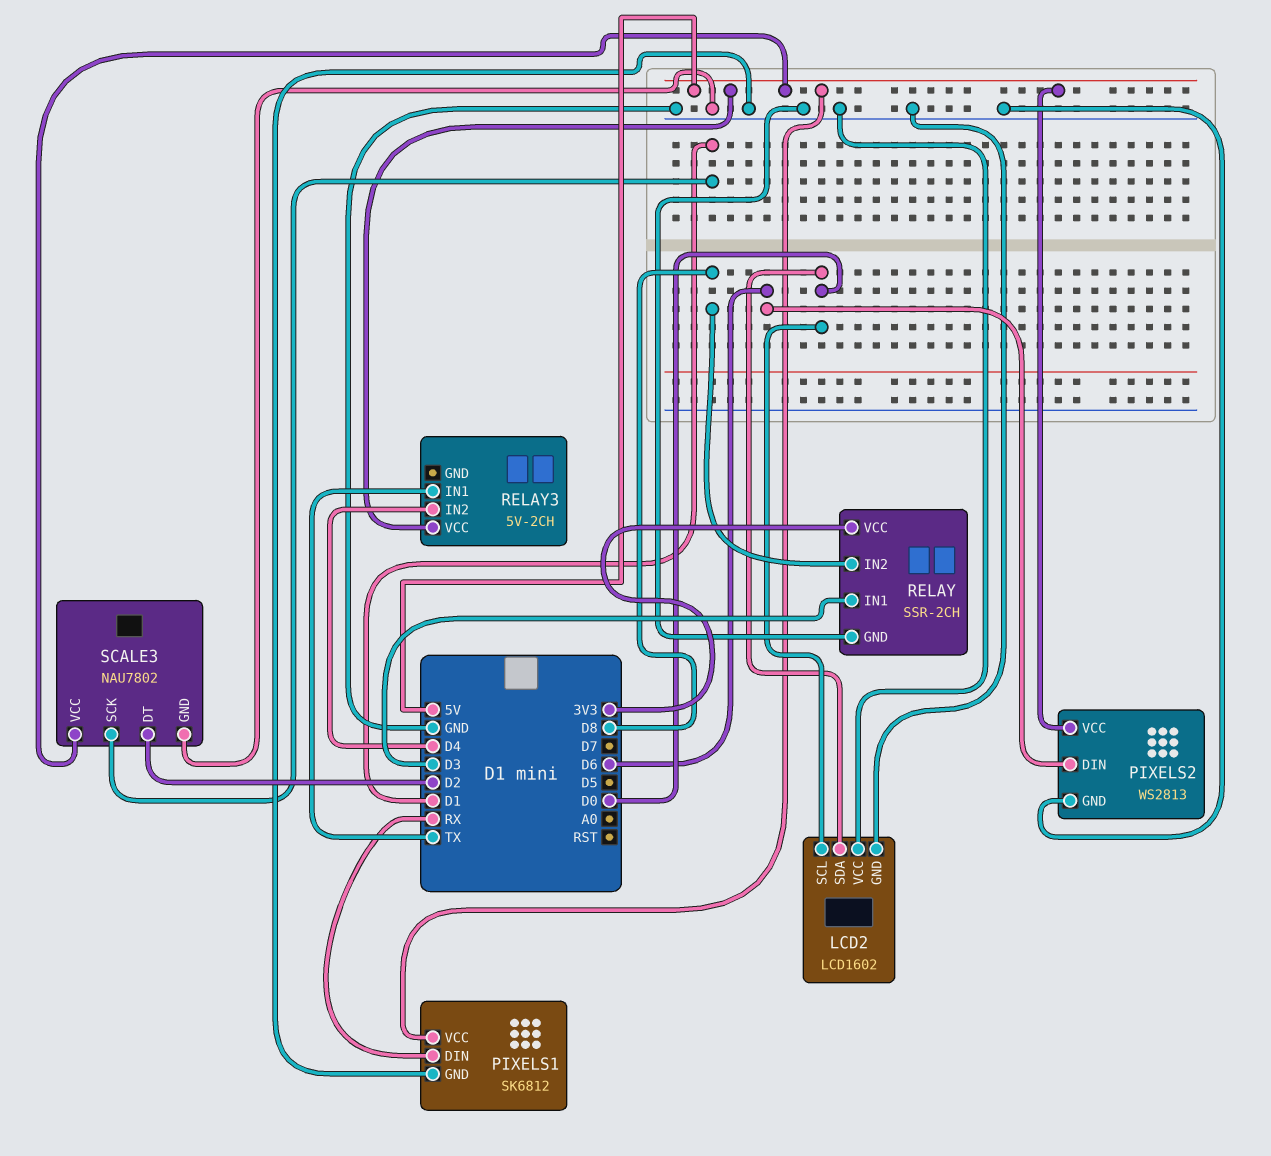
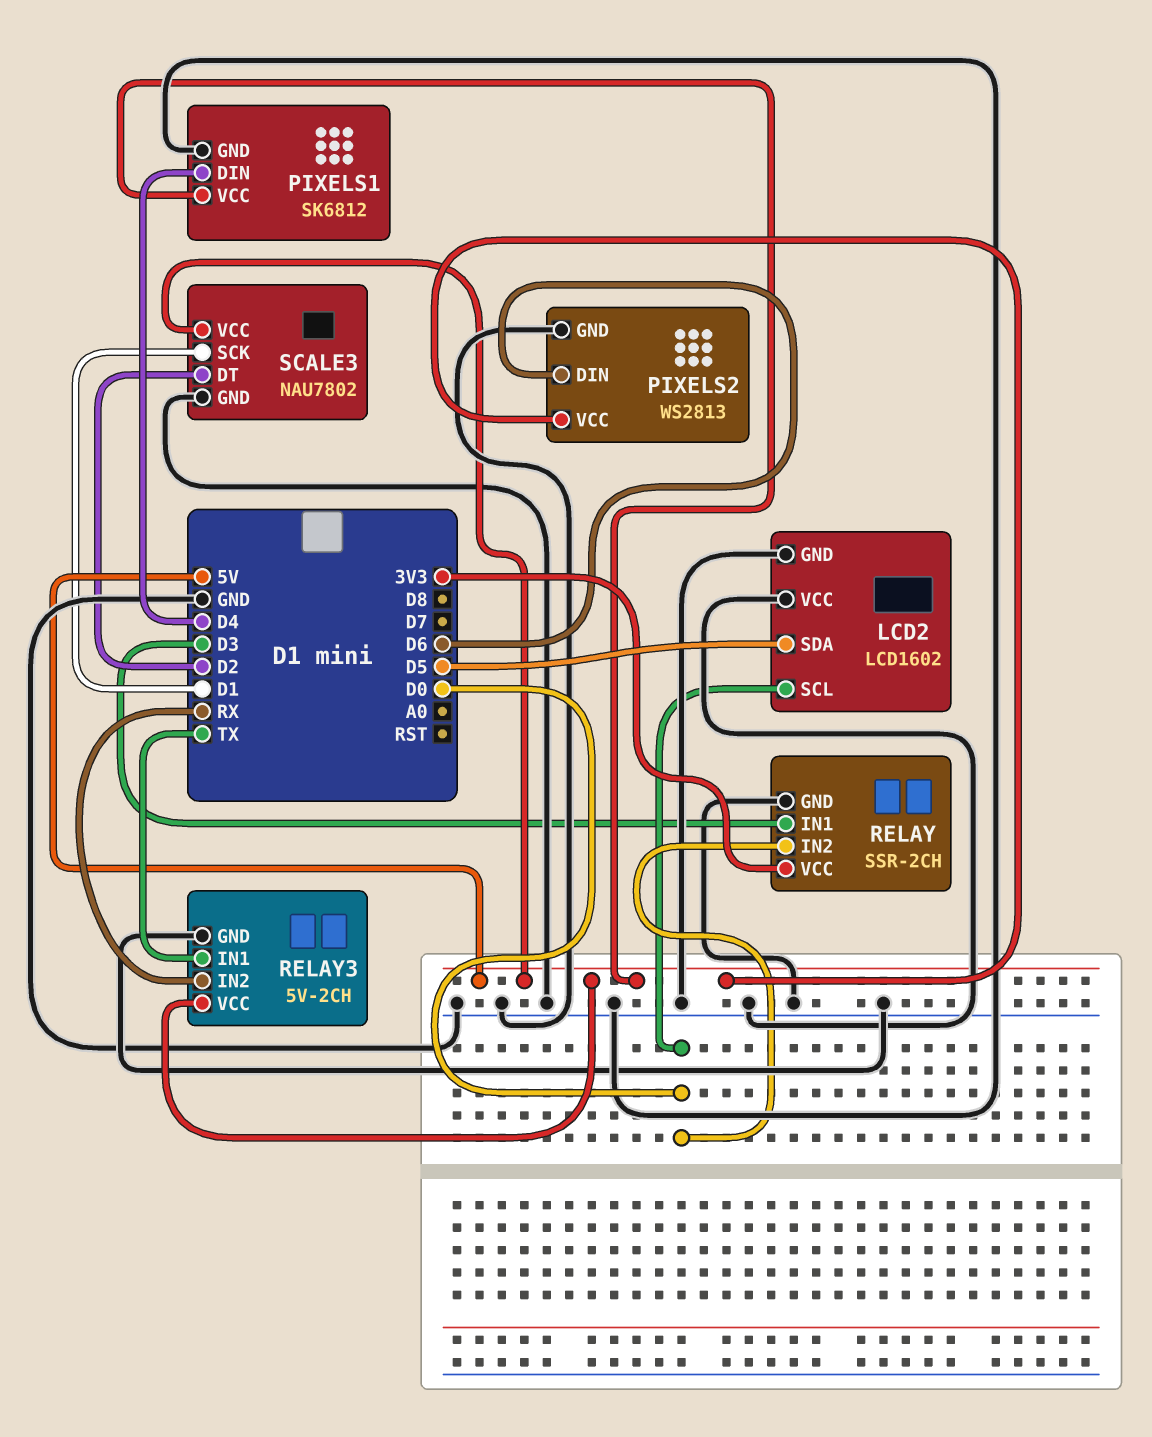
LCD2 pin SDA: D0 -> D5
PIXELS1 pin DIN: RX -> D4
RELAY pin IN2: D8 -> D0
RELAY3 pin GND: none -> GND
RELAY3 pin IN2: D4 -> RX

